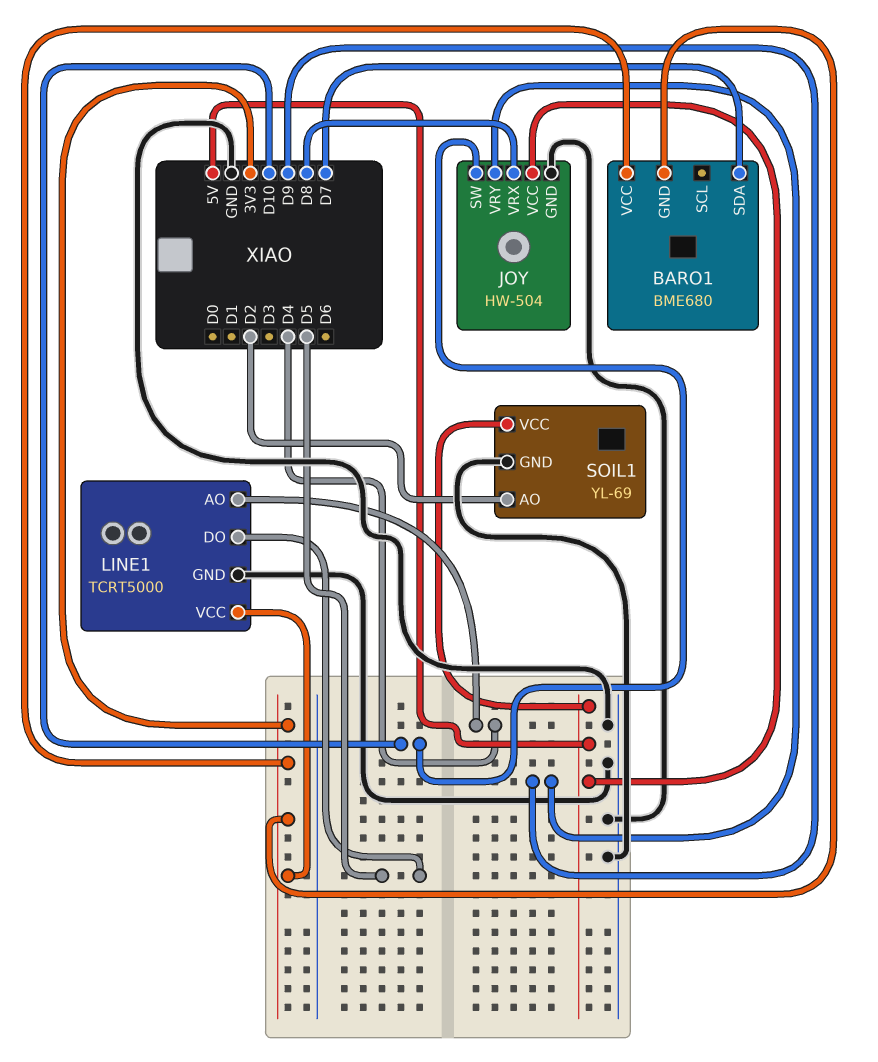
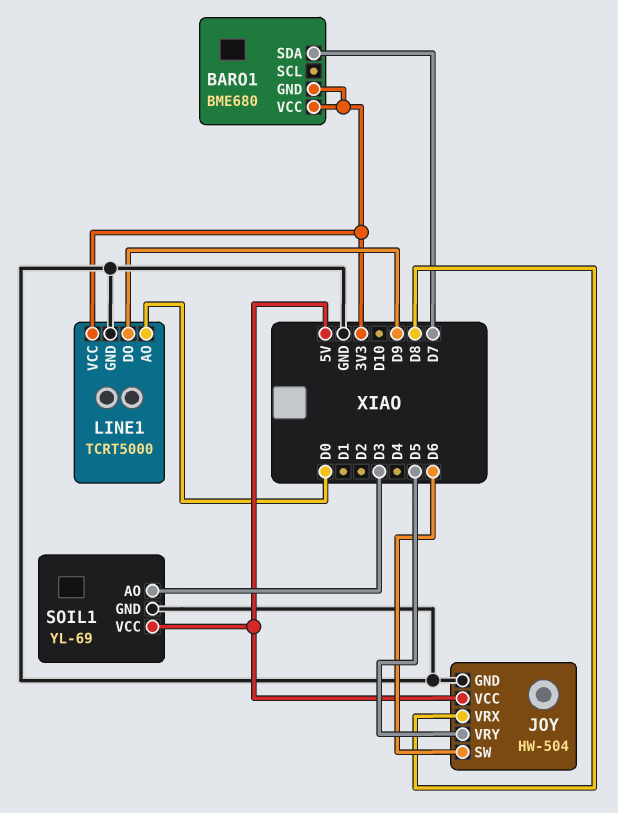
JOY pin SW: D10 -> D6
JOY pin VRY: D9 -> D5
LINE1 pin AO: D4 -> D0
LINE1 pin DO: D5 -> D9
SOIL1 pin AO: D2 -> D3

